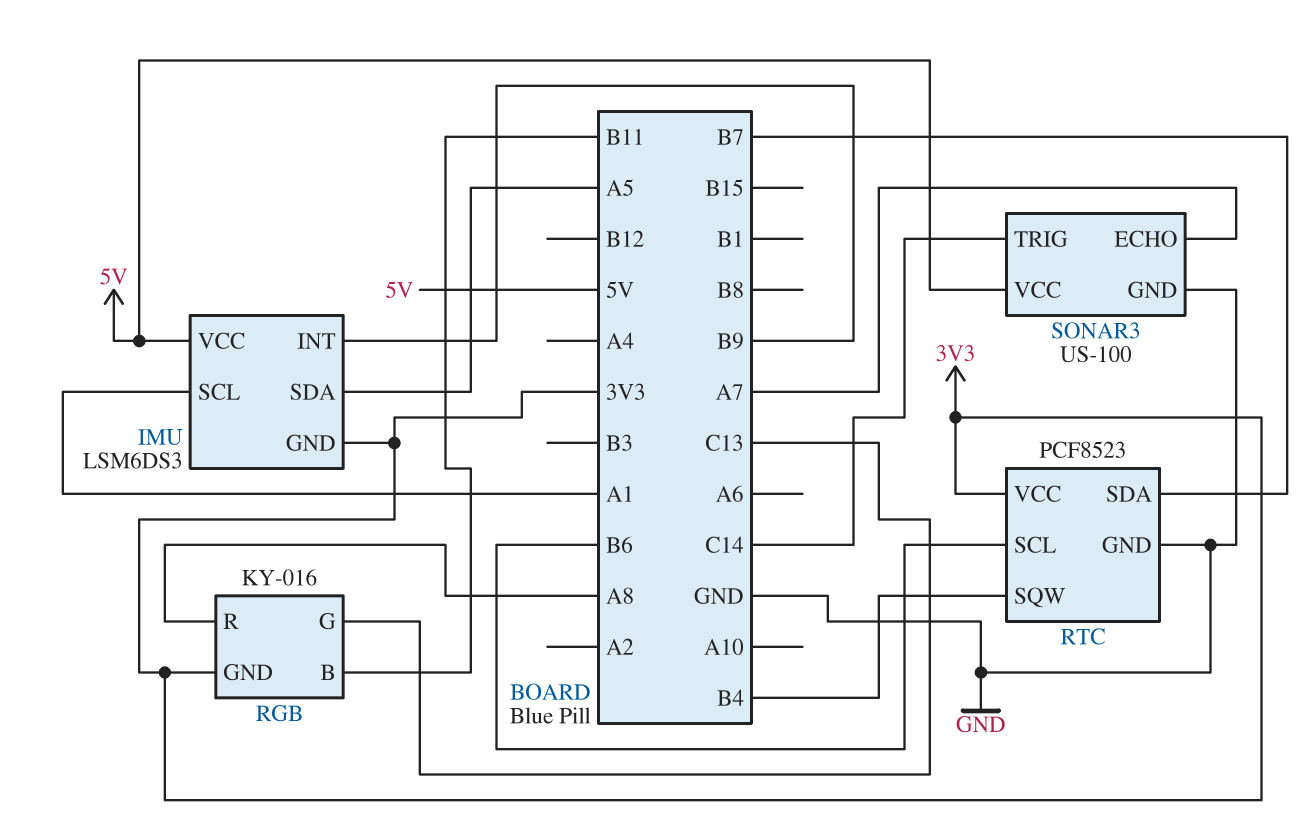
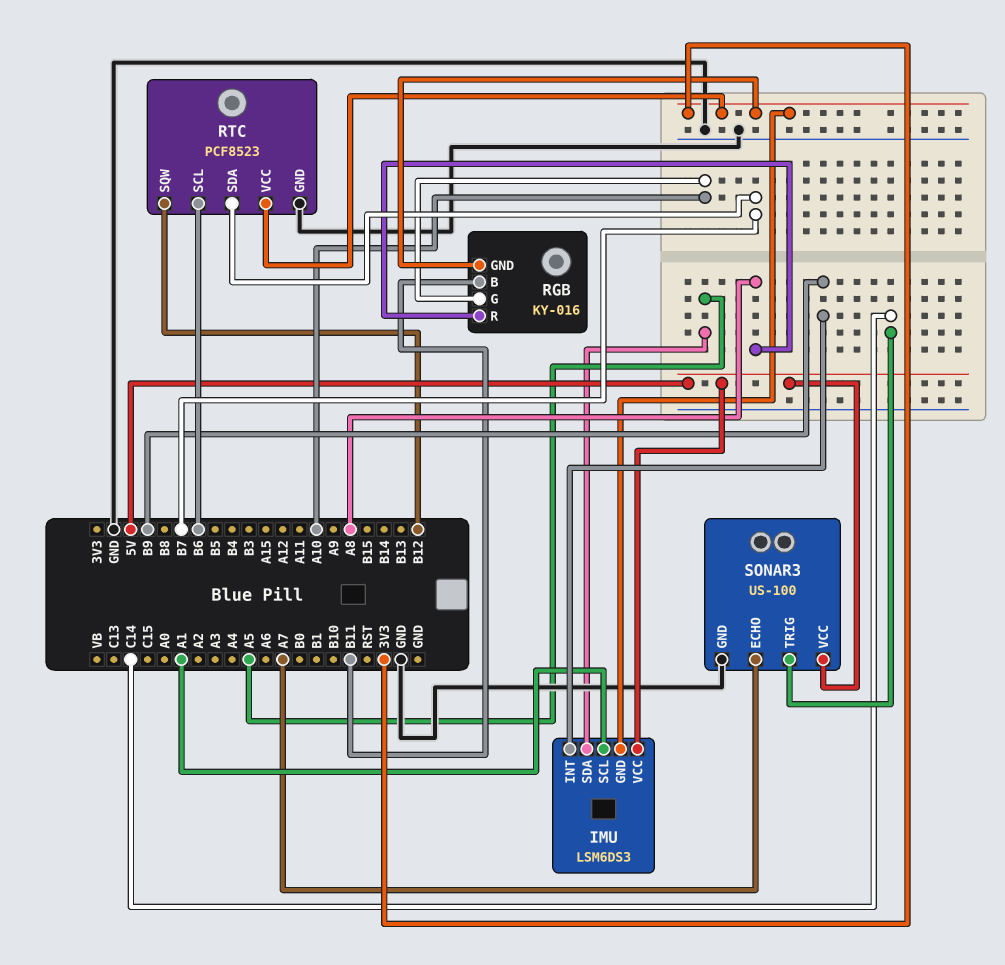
RGB pin G: C13 -> A10
RTC pin SQW: B4 -> B12

